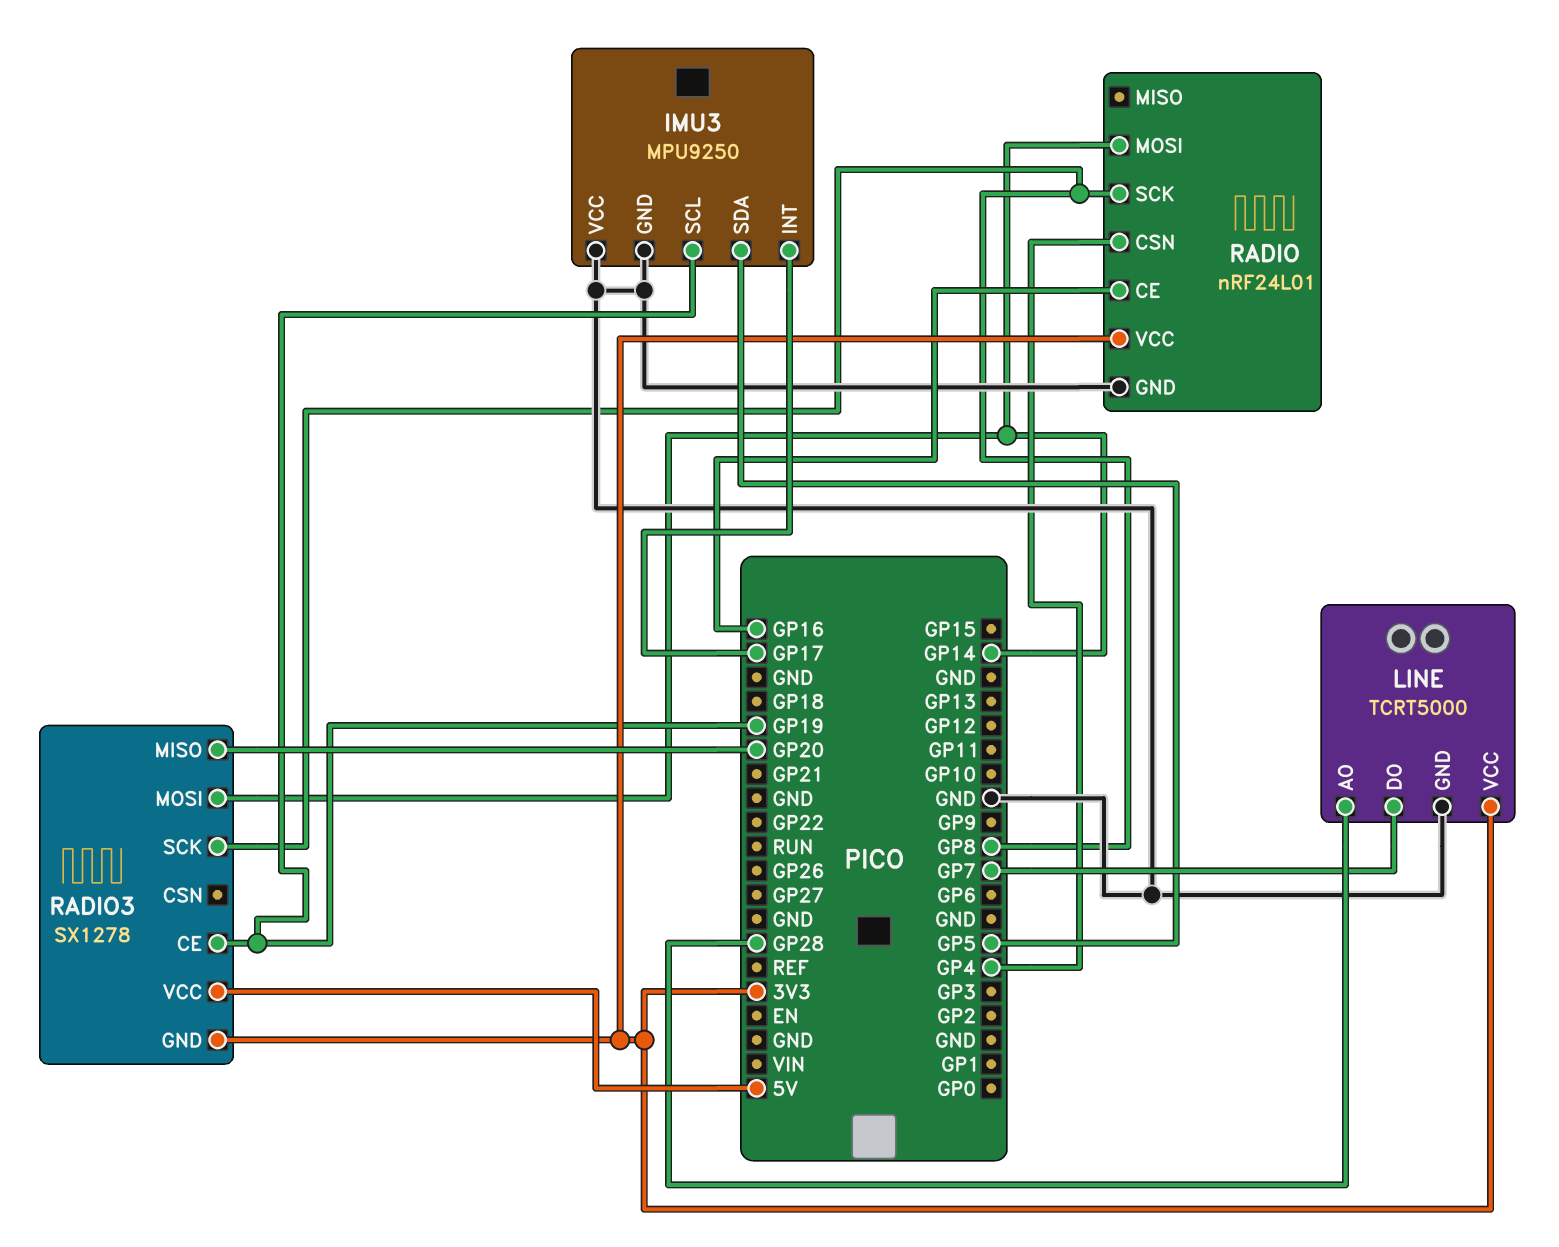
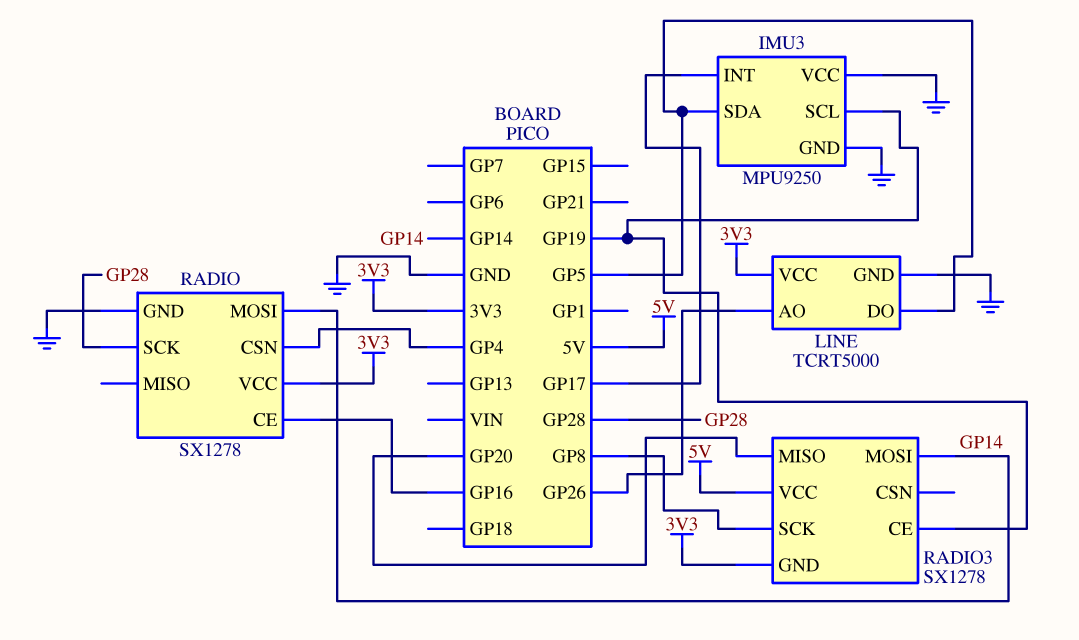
LINE pin AO: GP28 -> GP26
LINE pin DO: GP7 -> GP5
RADIO: nRF24L01 -> SX1278
RADIO pin SCK: GP8 -> GP28

